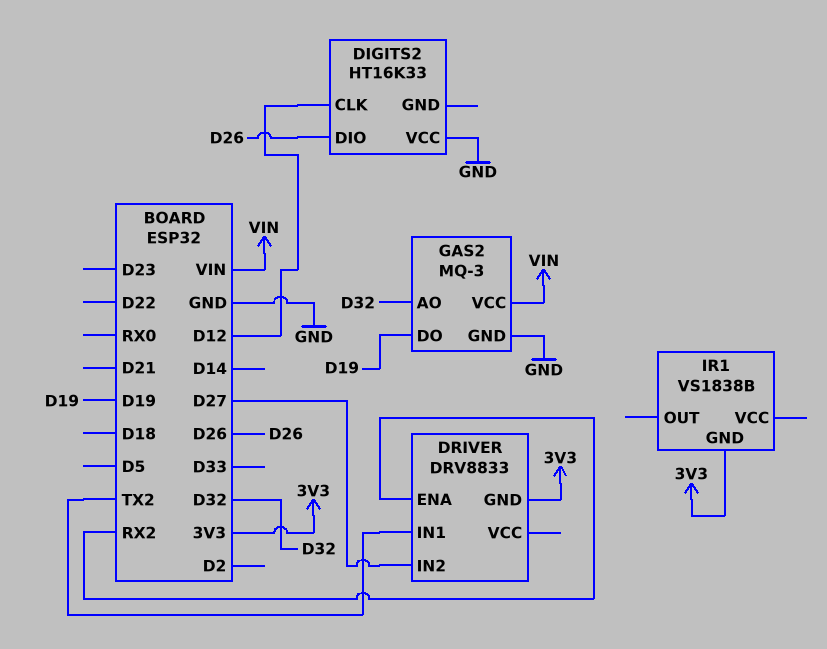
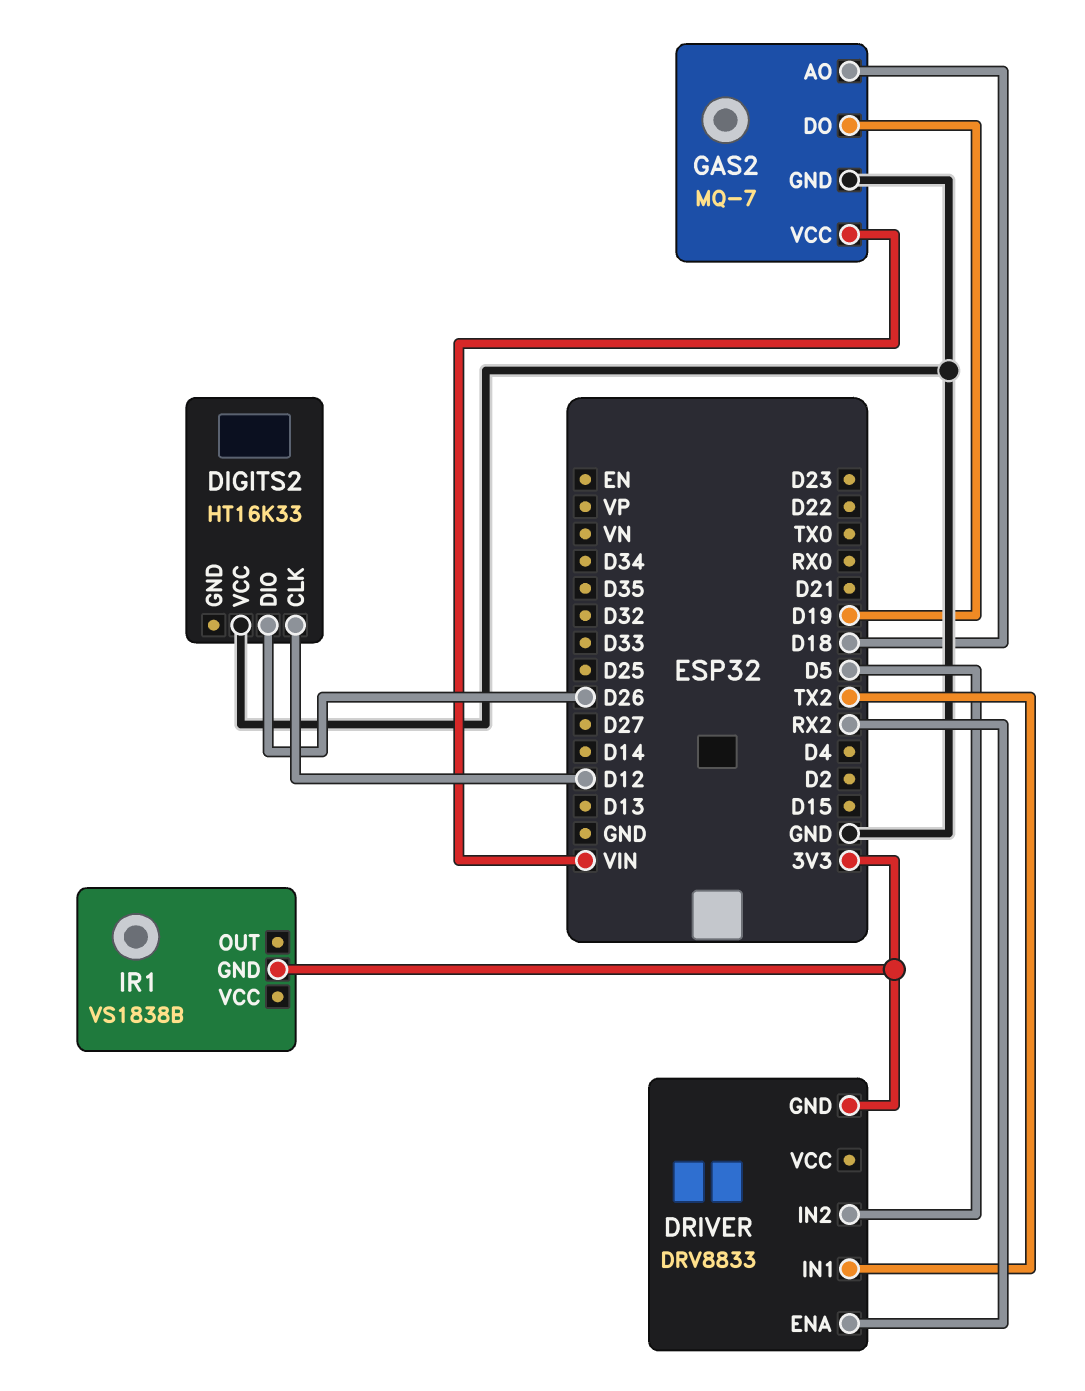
DRIVER pin IN2: D27 -> D5
GAS2: MQ-3 -> MQ-7
GAS2 pin AO: D32 -> D18

